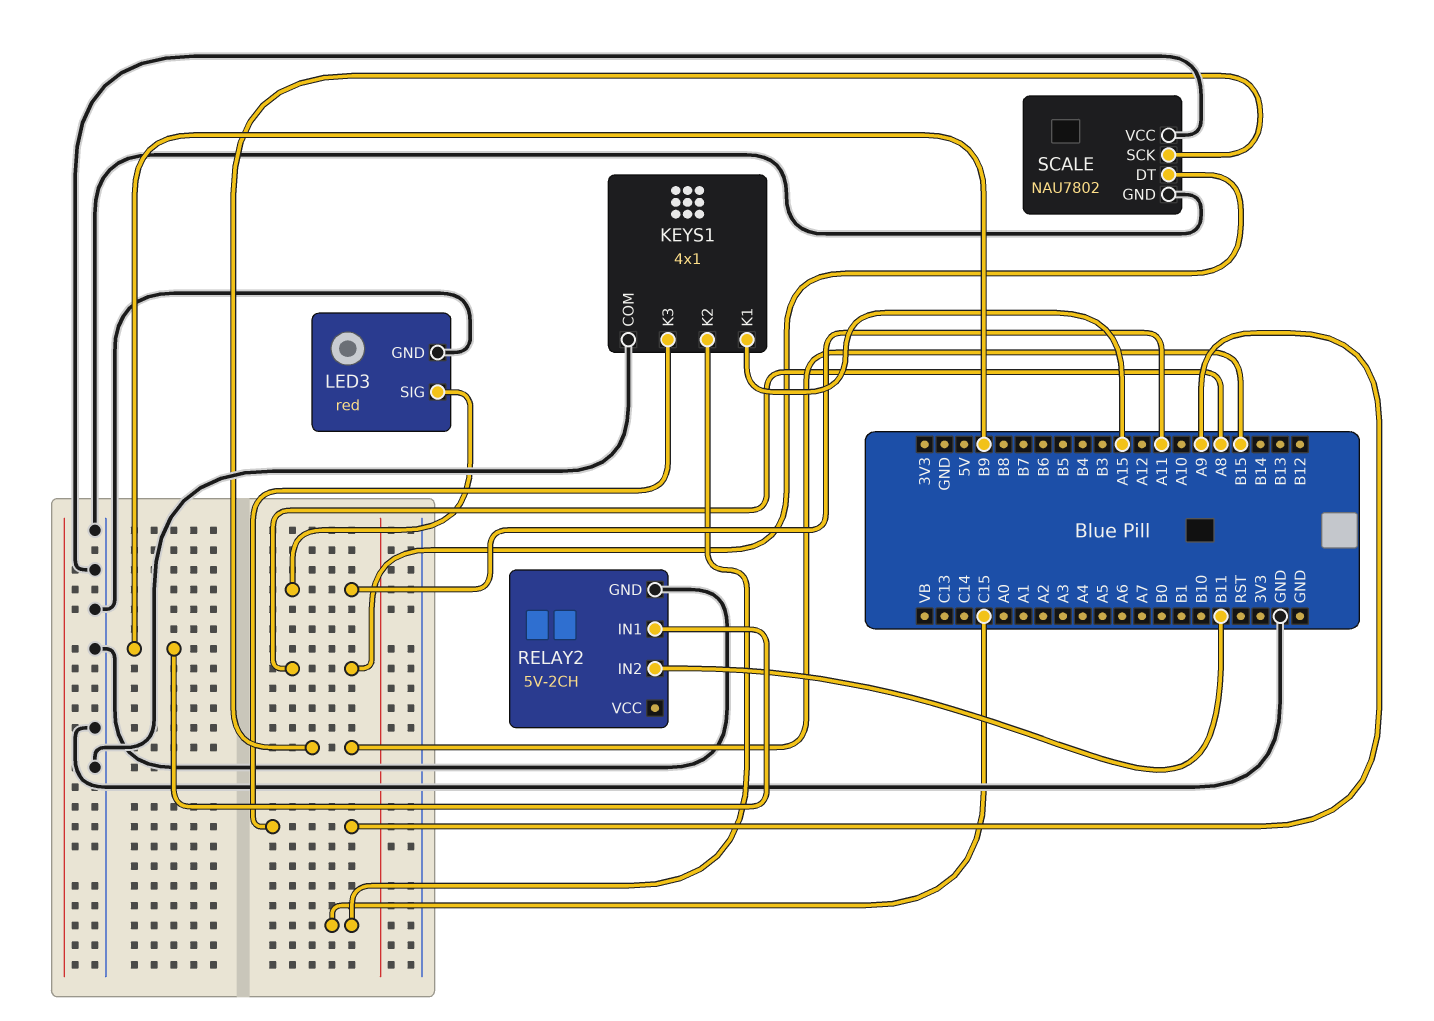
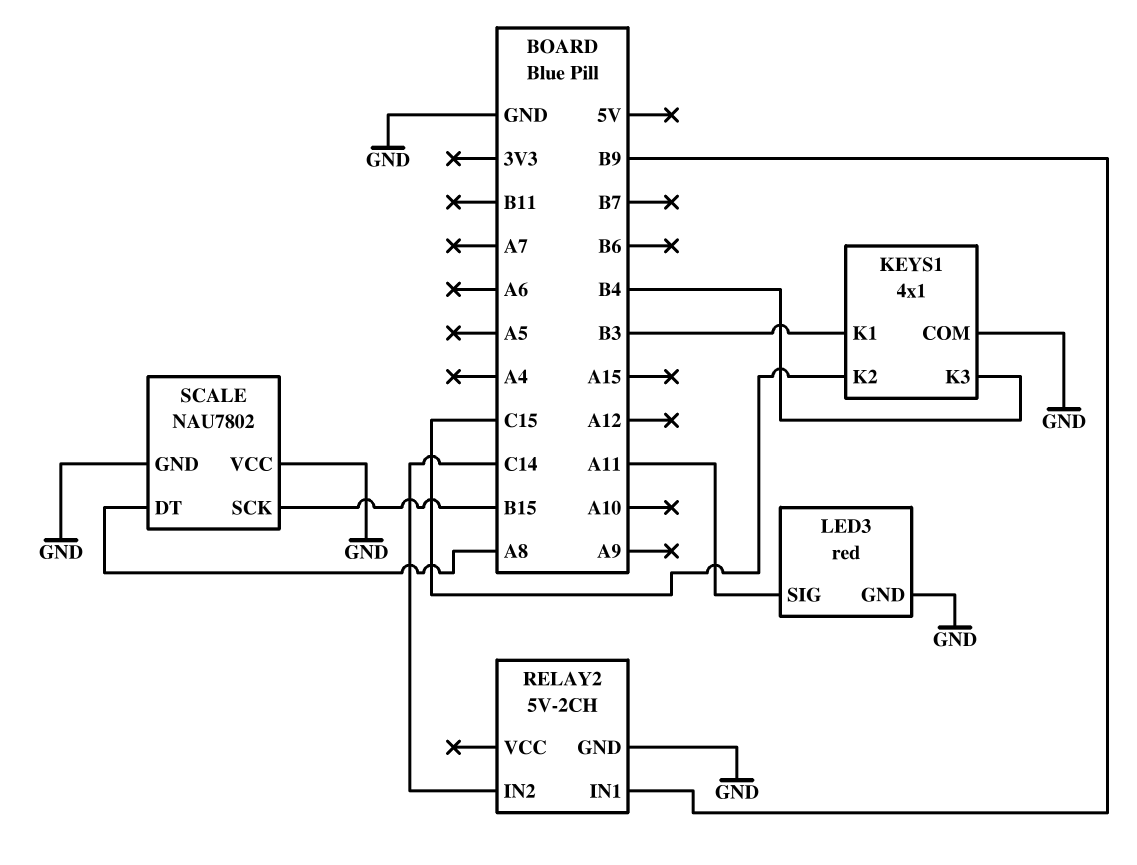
KEYS1 pin K1: A15 -> B3
KEYS1 pin K3: A9 -> B4
RELAY2 pin IN2: B11 -> C14

